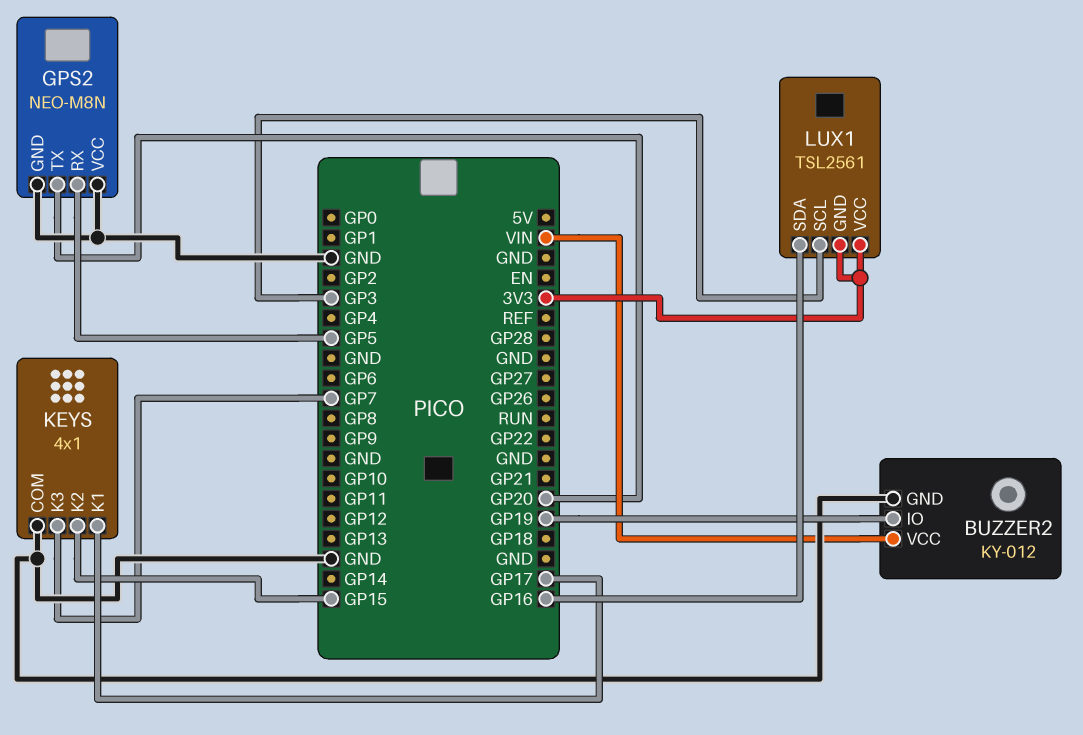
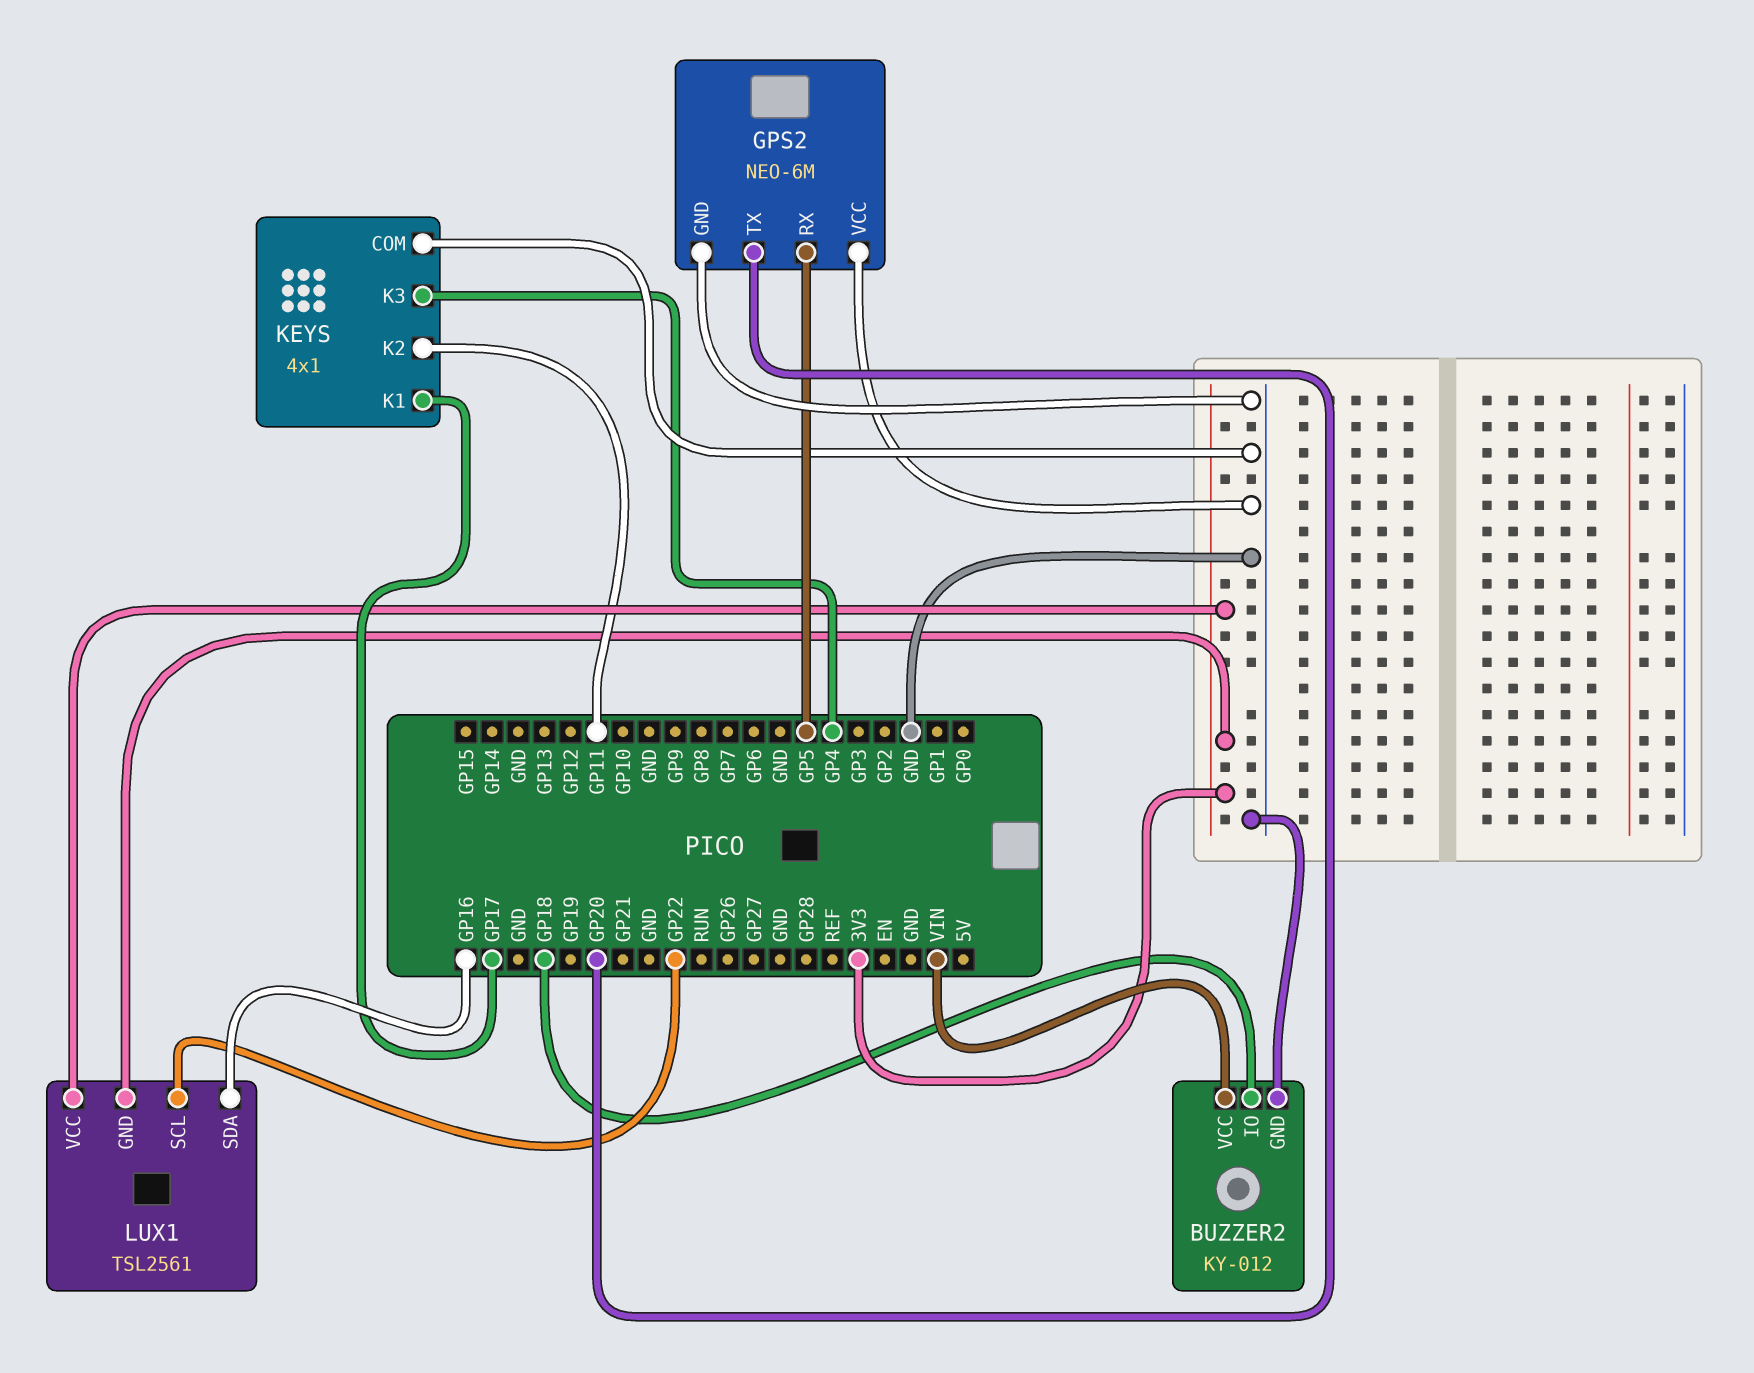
BUZZER2 pin IO: GP19 -> GP18
GPS2: NEO-M8N -> NEO-6M
KEYS pin K2: GP15 -> GP11
KEYS pin K3: GP7 -> GP4
LUX1 pin SCL: GP3 -> GP22

